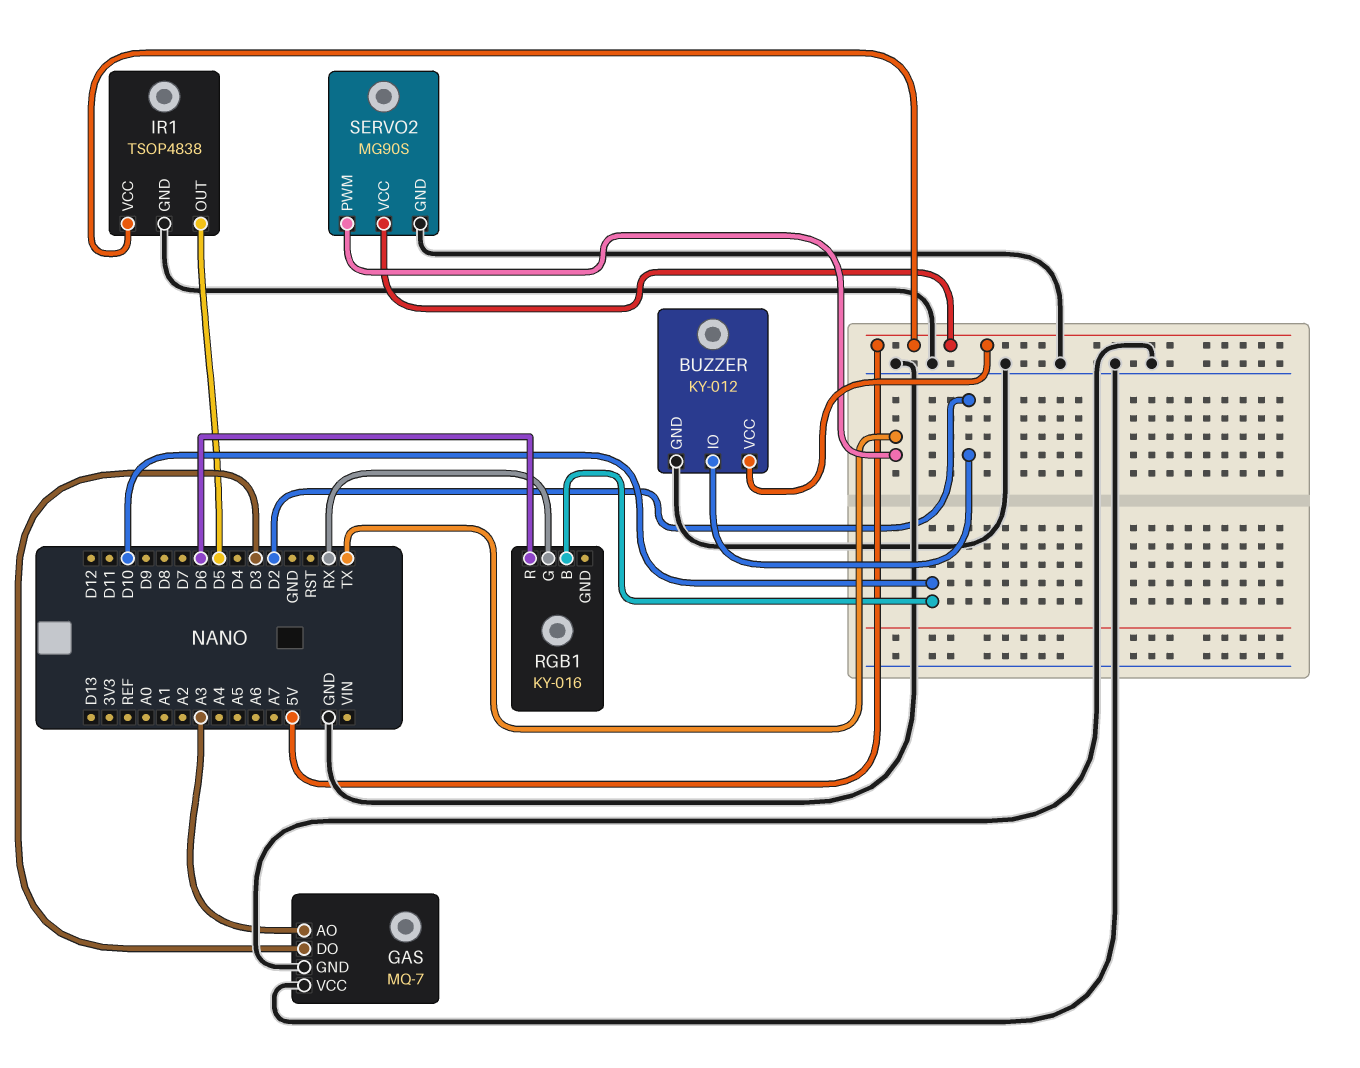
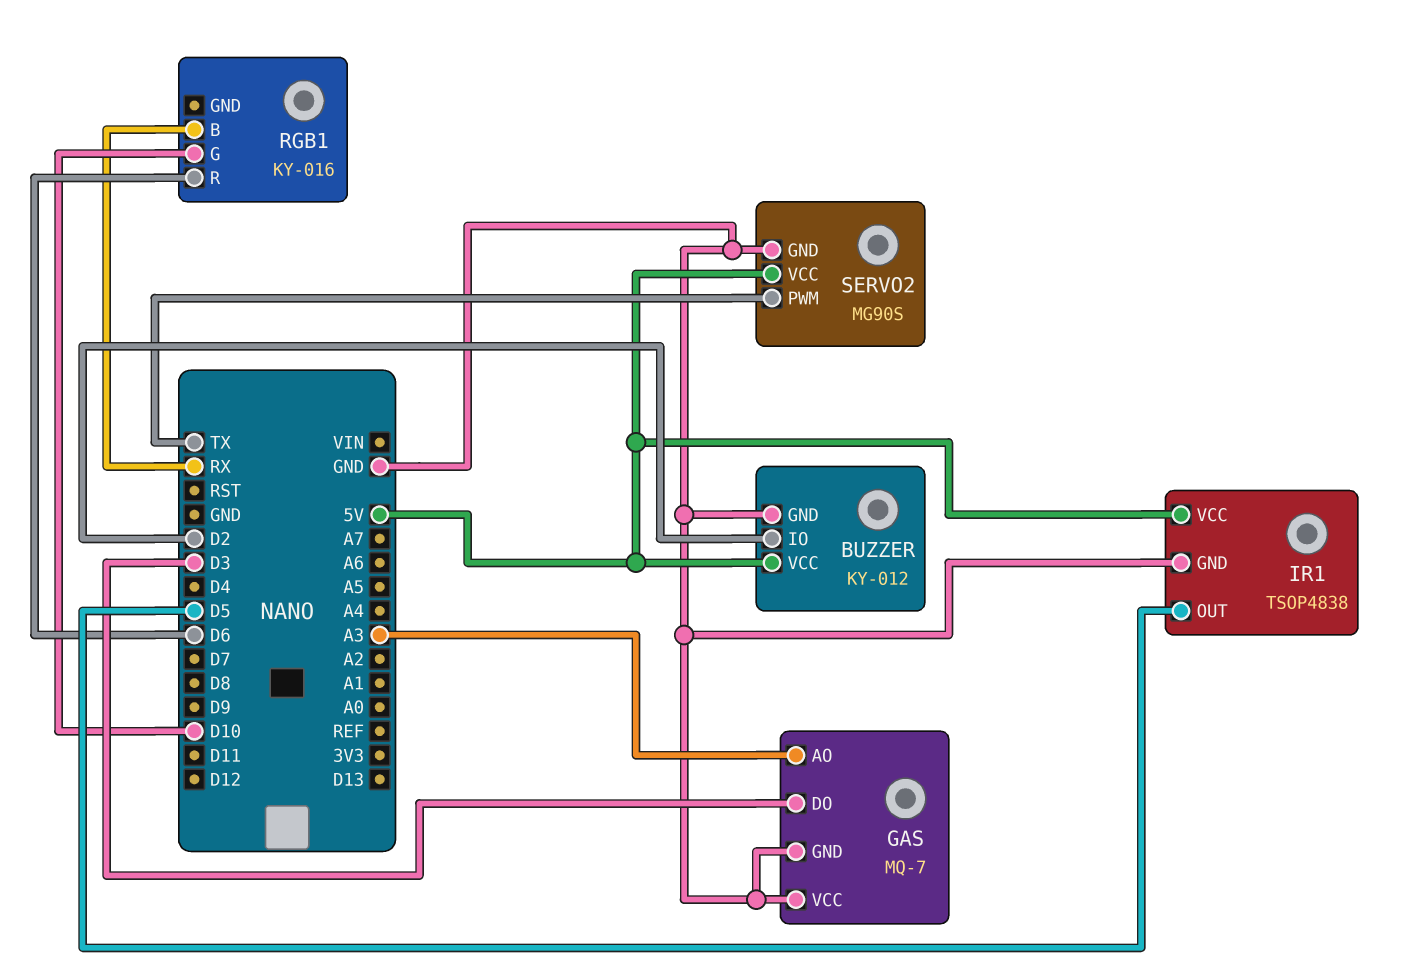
RGB1 pin B: D10 -> RX
RGB1 pin G: RX -> D10

